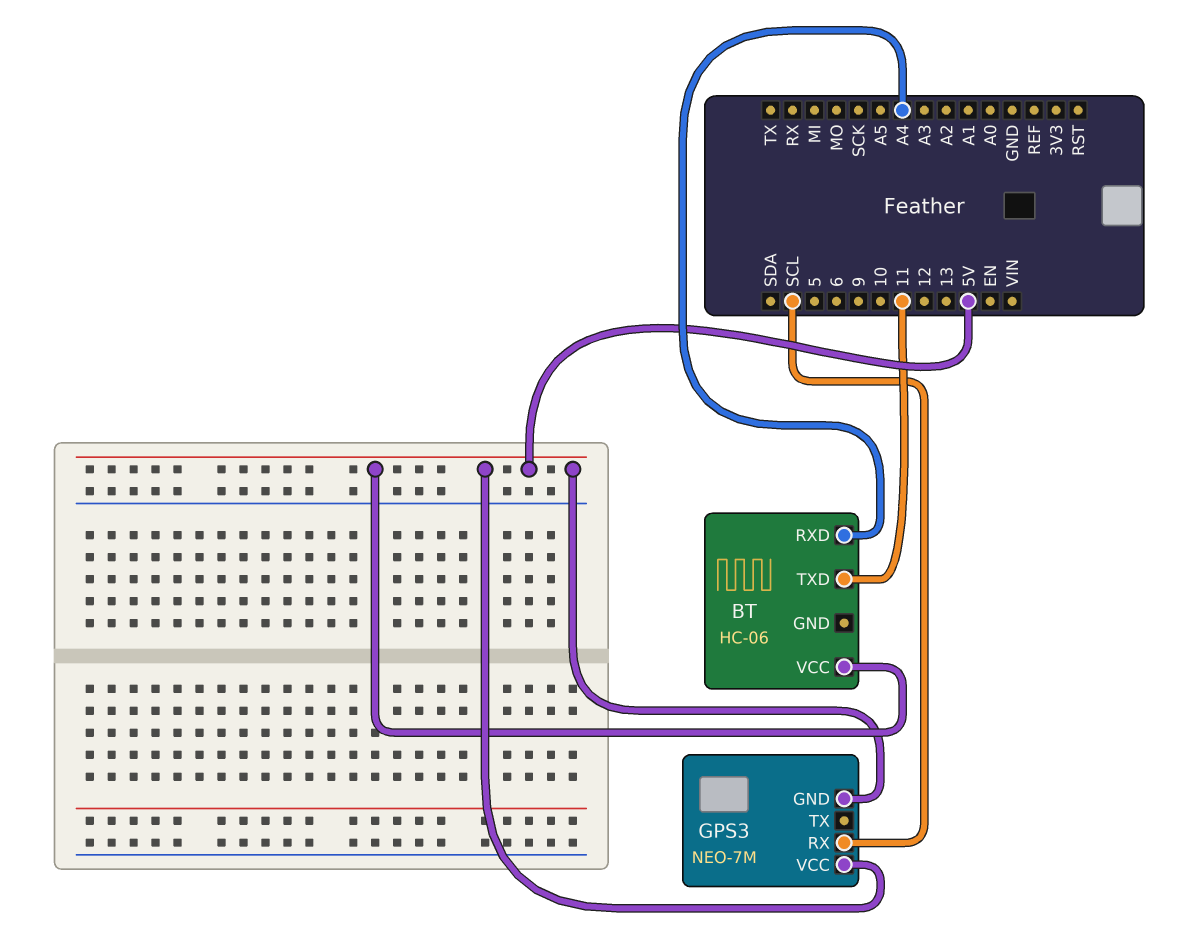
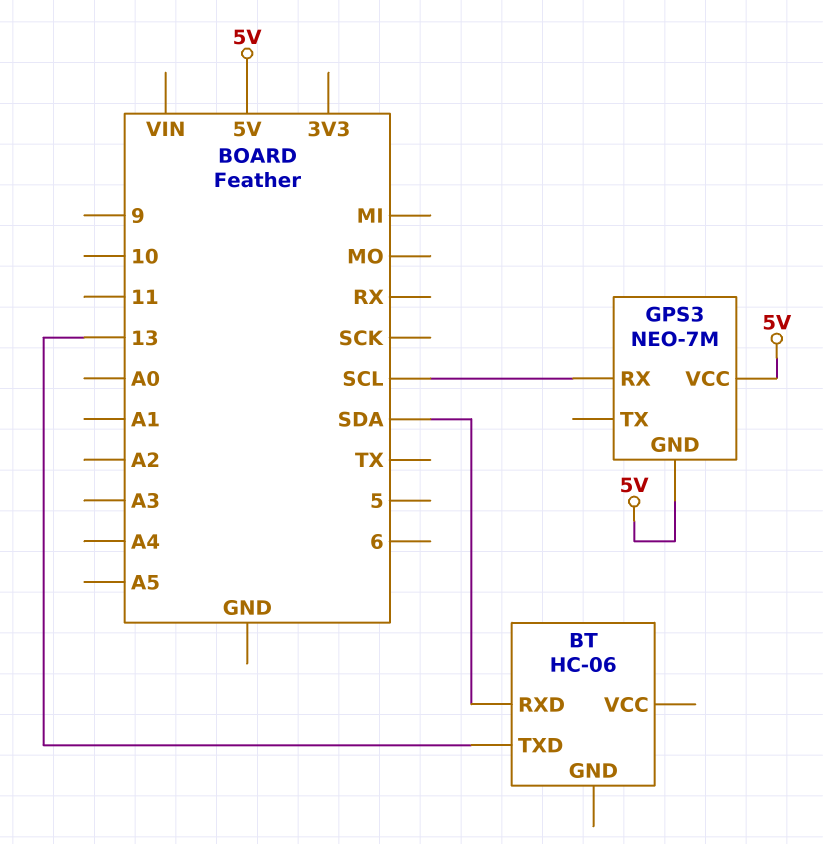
BT pin RXD: A4 -> SDA
BT pin TXD: 11 -> 13
BT pin VCC: 5V -> none

